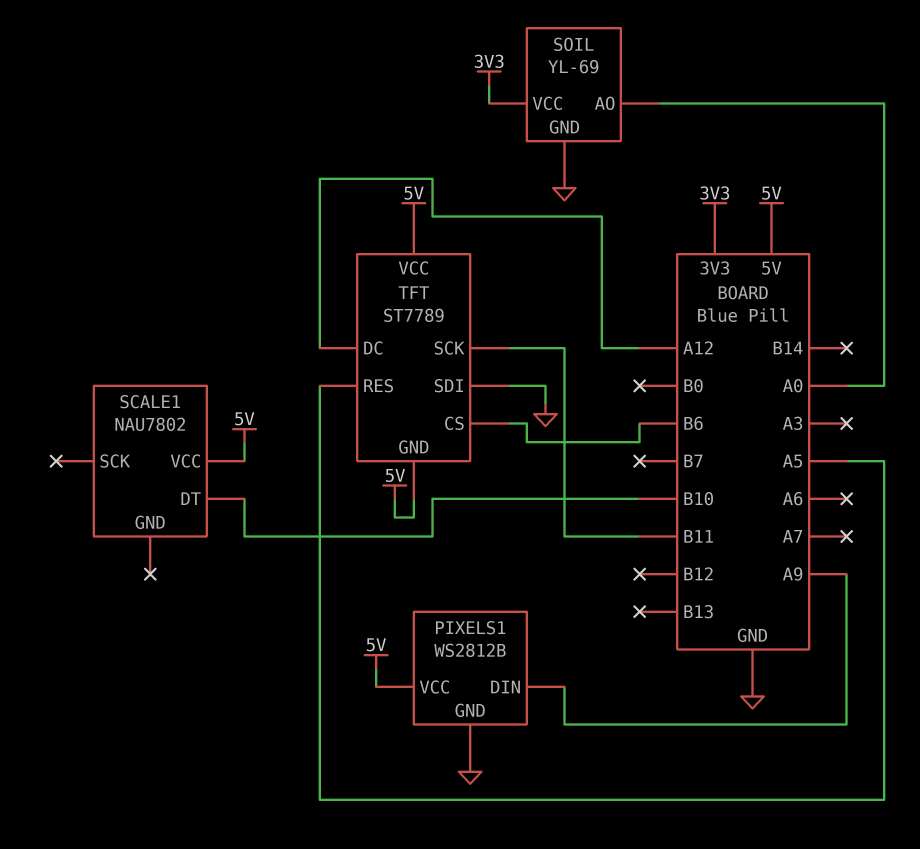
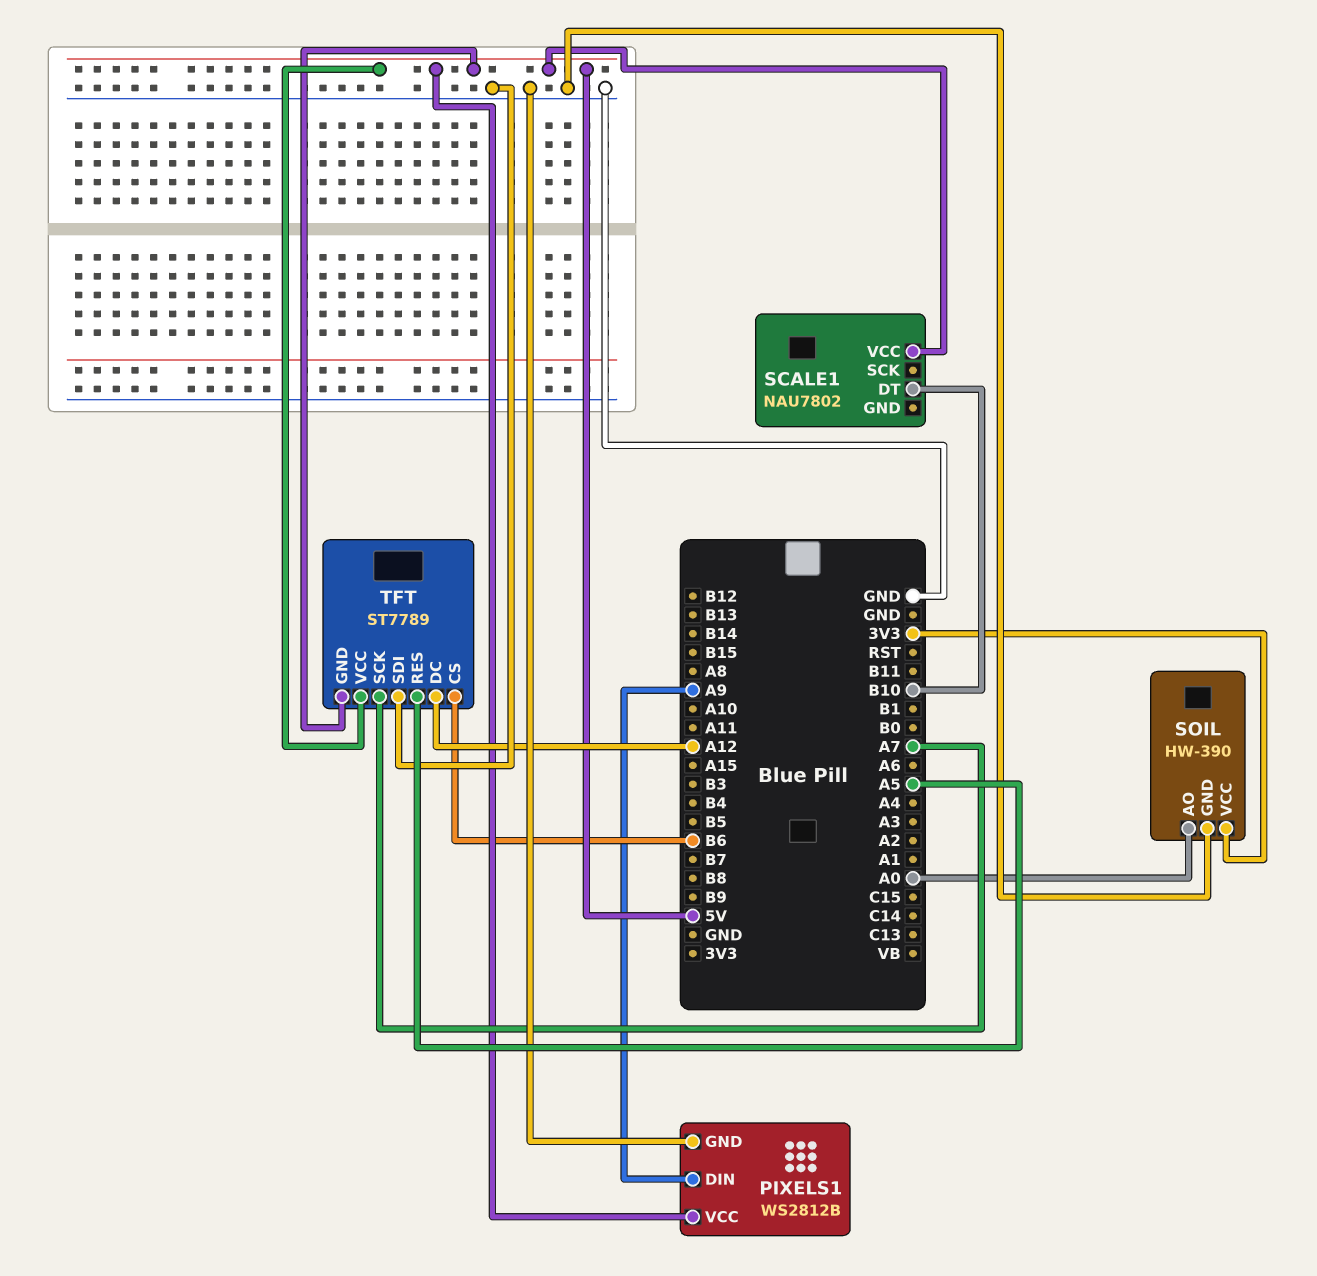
SOIL: YL-69 -> HW-390
TFT pin SCK: B11 -> A7

